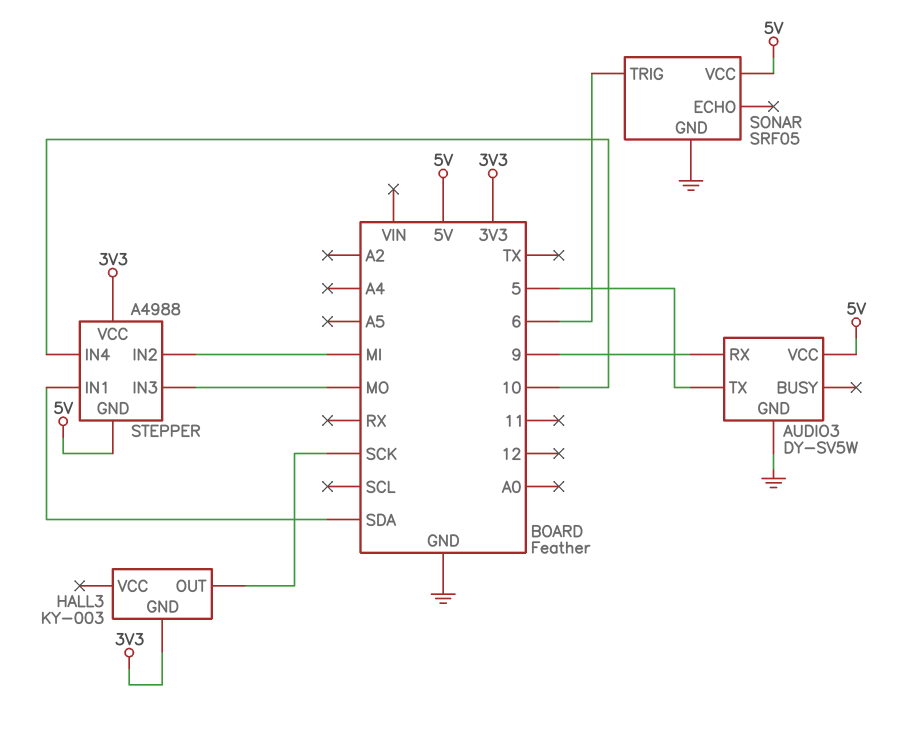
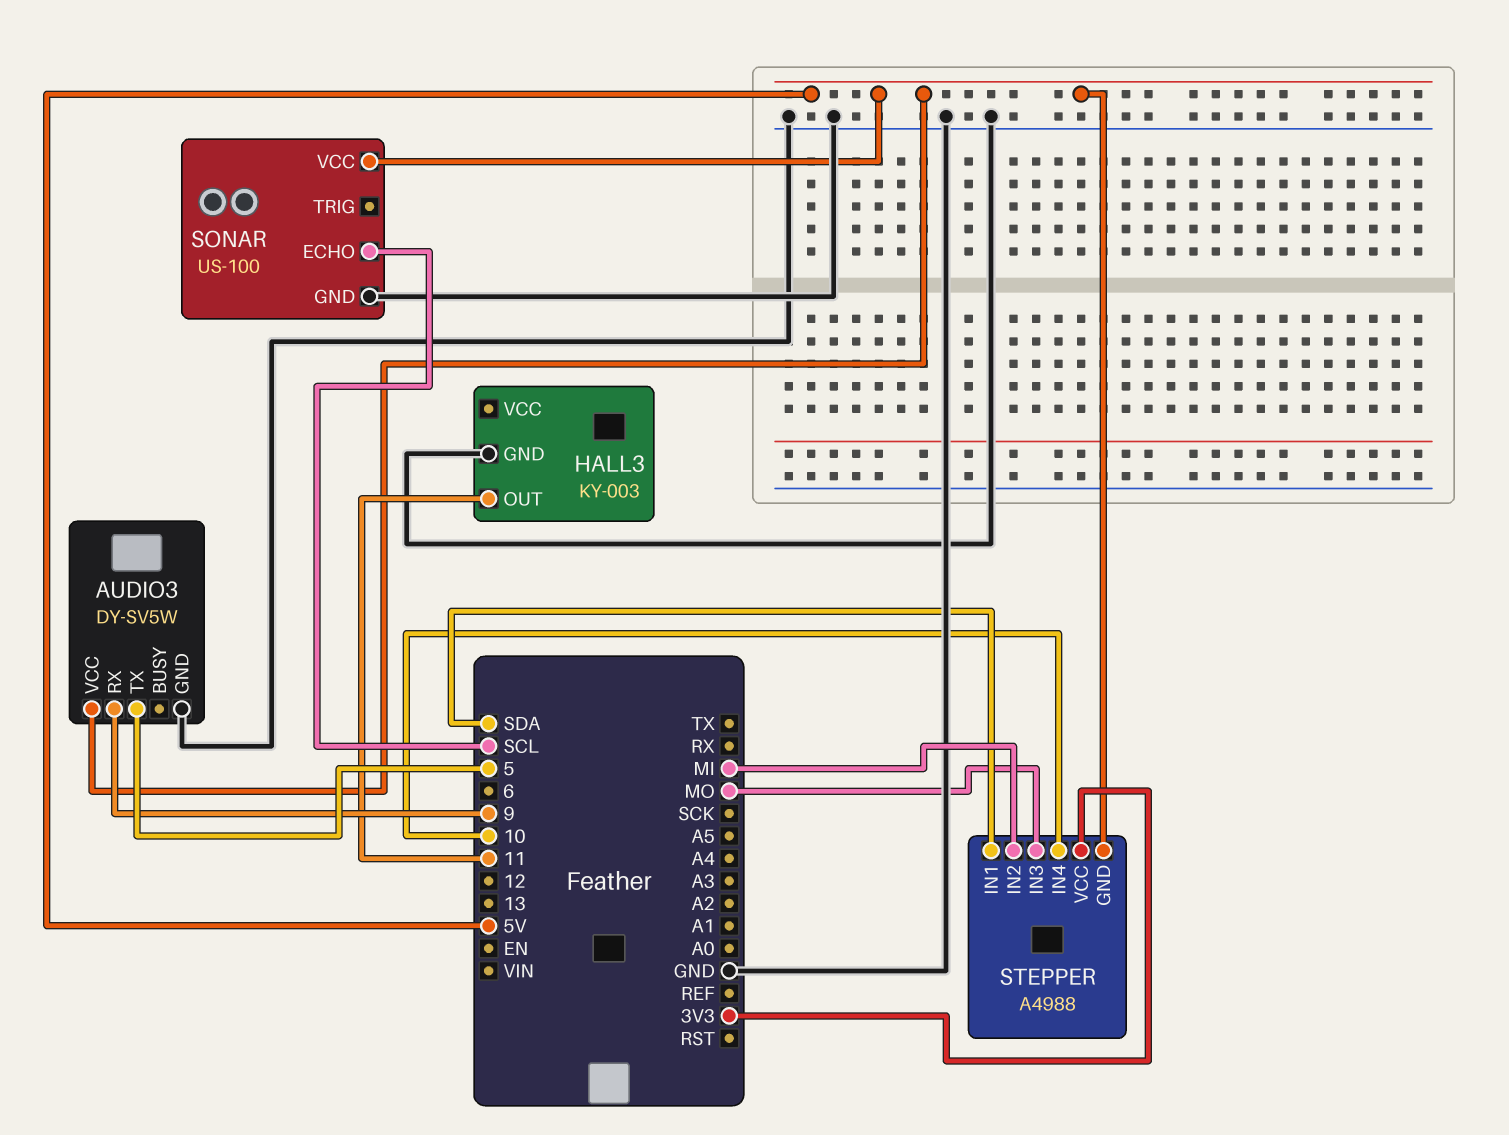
HALL3 pin GND: 3V3 -> GND
HALL3 pin OUT: SCK -> 11
SONAR: SRF05 -> US-100
SONAR pin ECHO: none -> SCL
SONAR pin TRIG: 6 -> none

